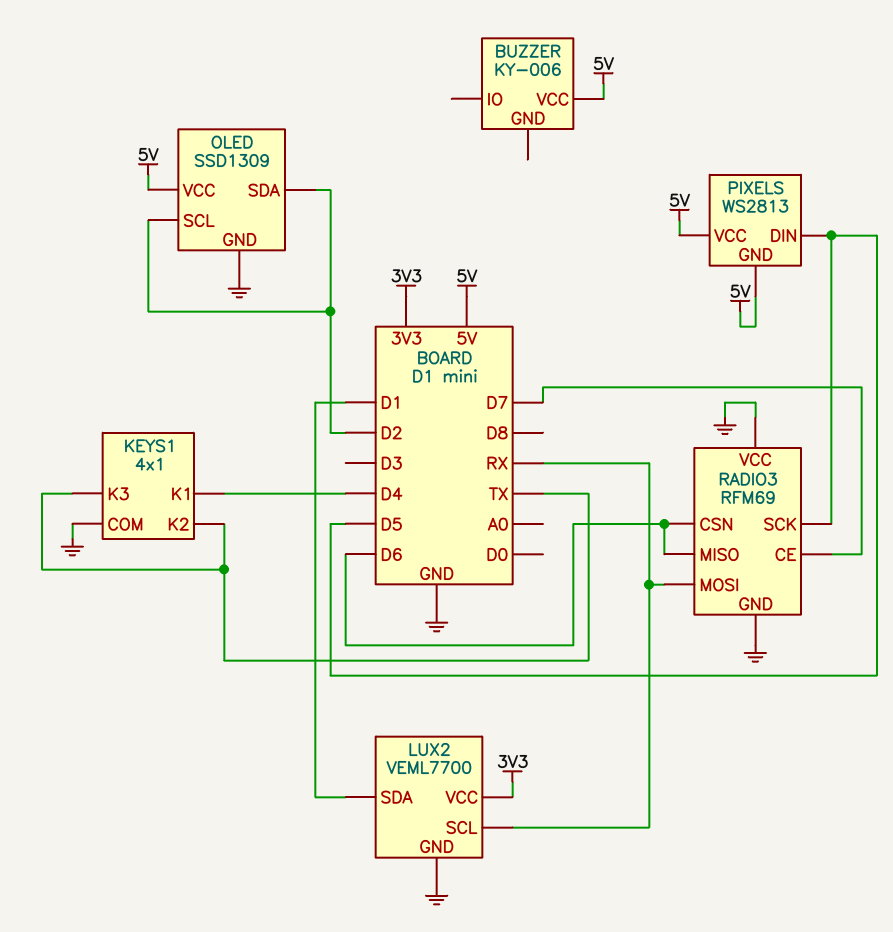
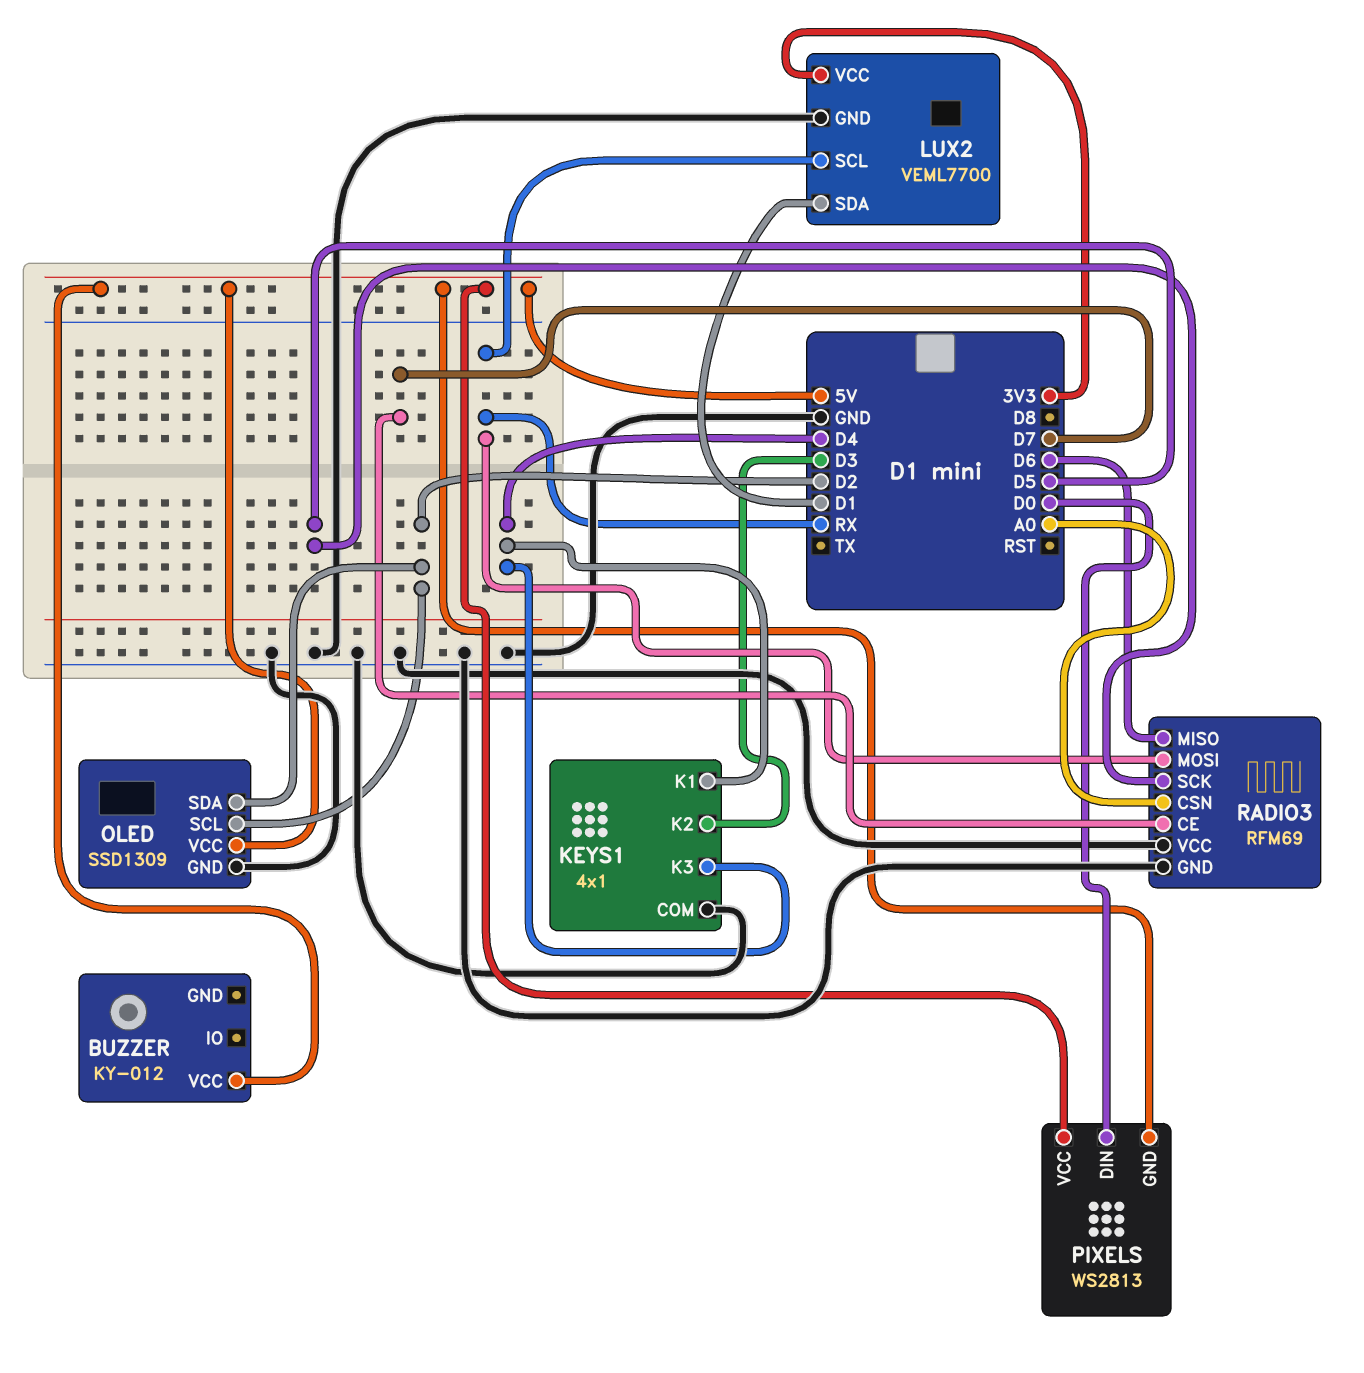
BUZZER: KY-006 -> KY-012
KEYS1 pin K2: TX -> D3
KEYS1 pin K3: TX -> D4
PIXELS pin DIN: D5 -> D0
RADIO3 pin CSN: D6 -> A0

